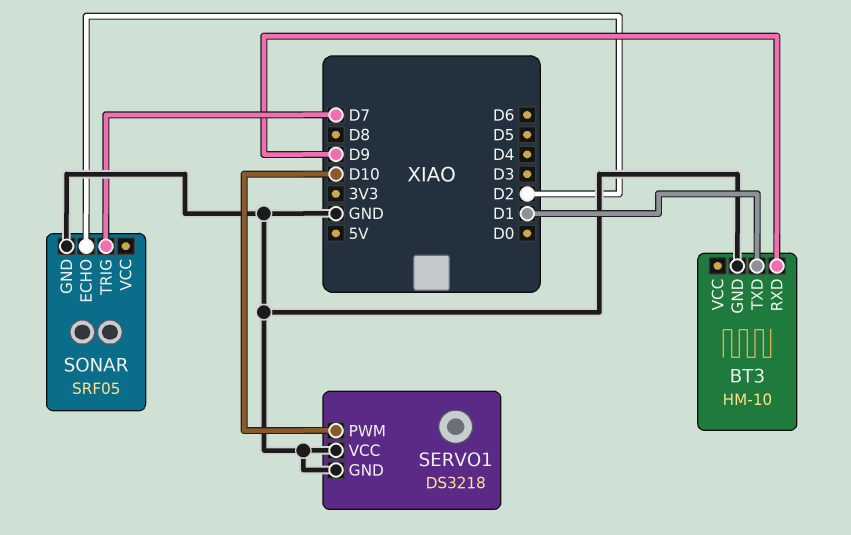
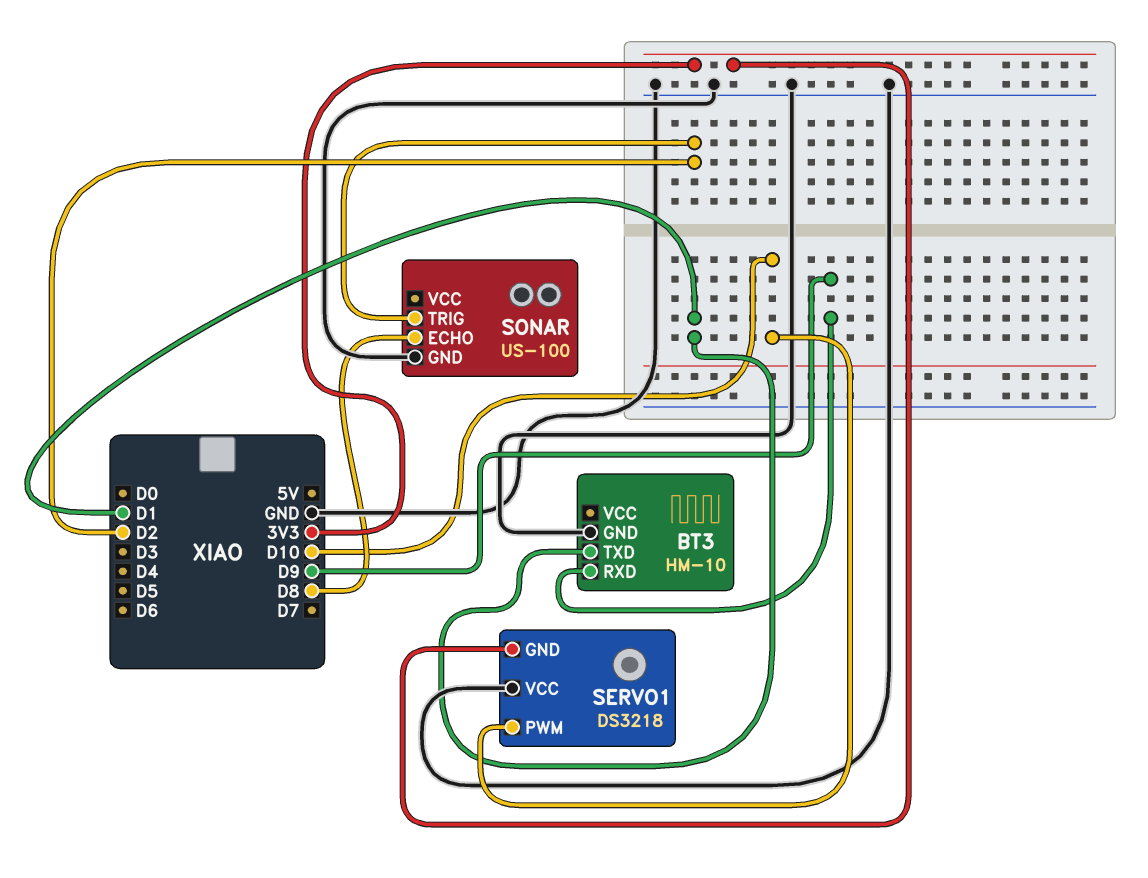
SERVO1 pin GND: GND -> 3V3
SONAR: SRF05 -> US-100
SONAR pin ECHO: D2 -> D8
SONAR pin TRIG: D7 -> D2

